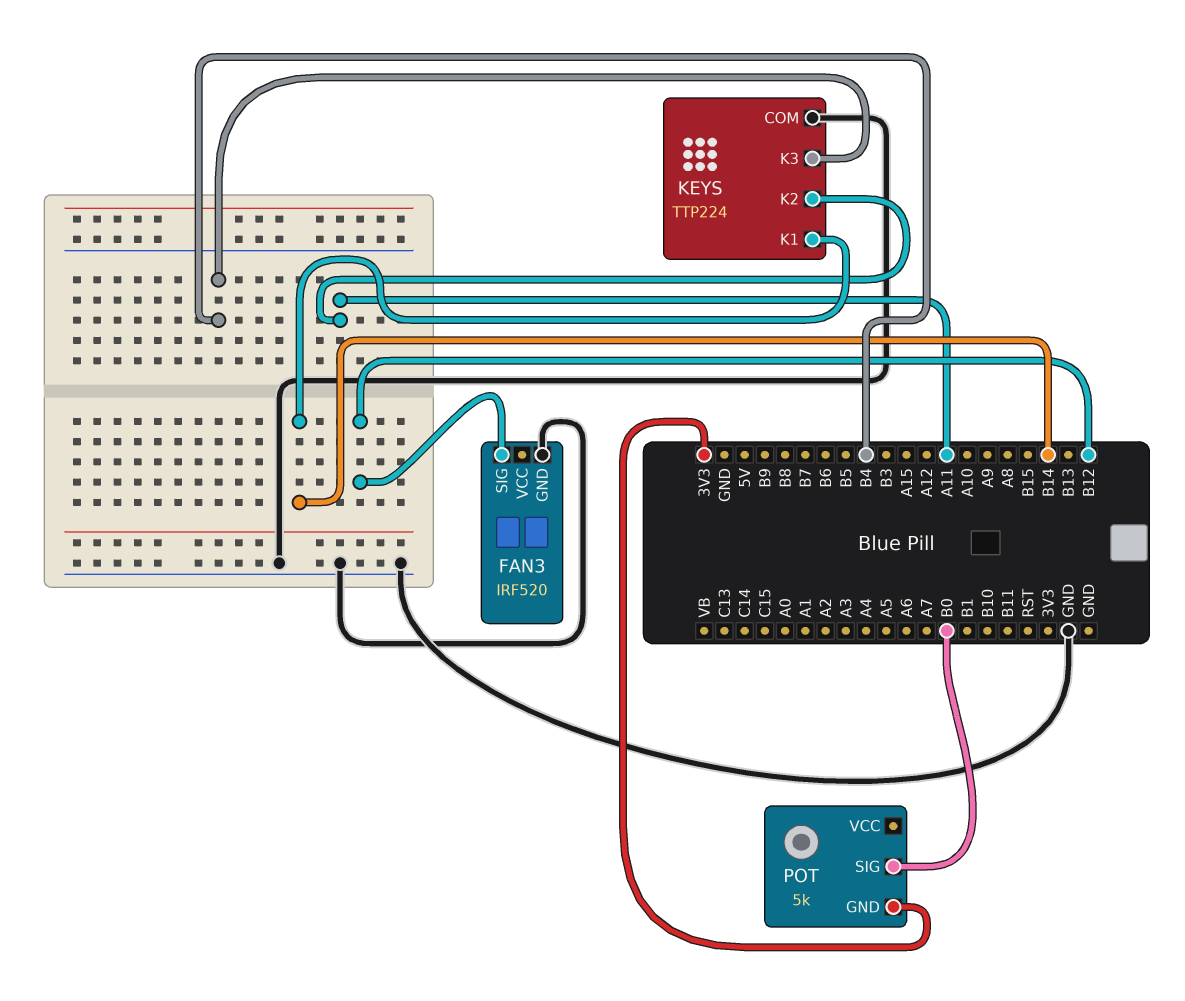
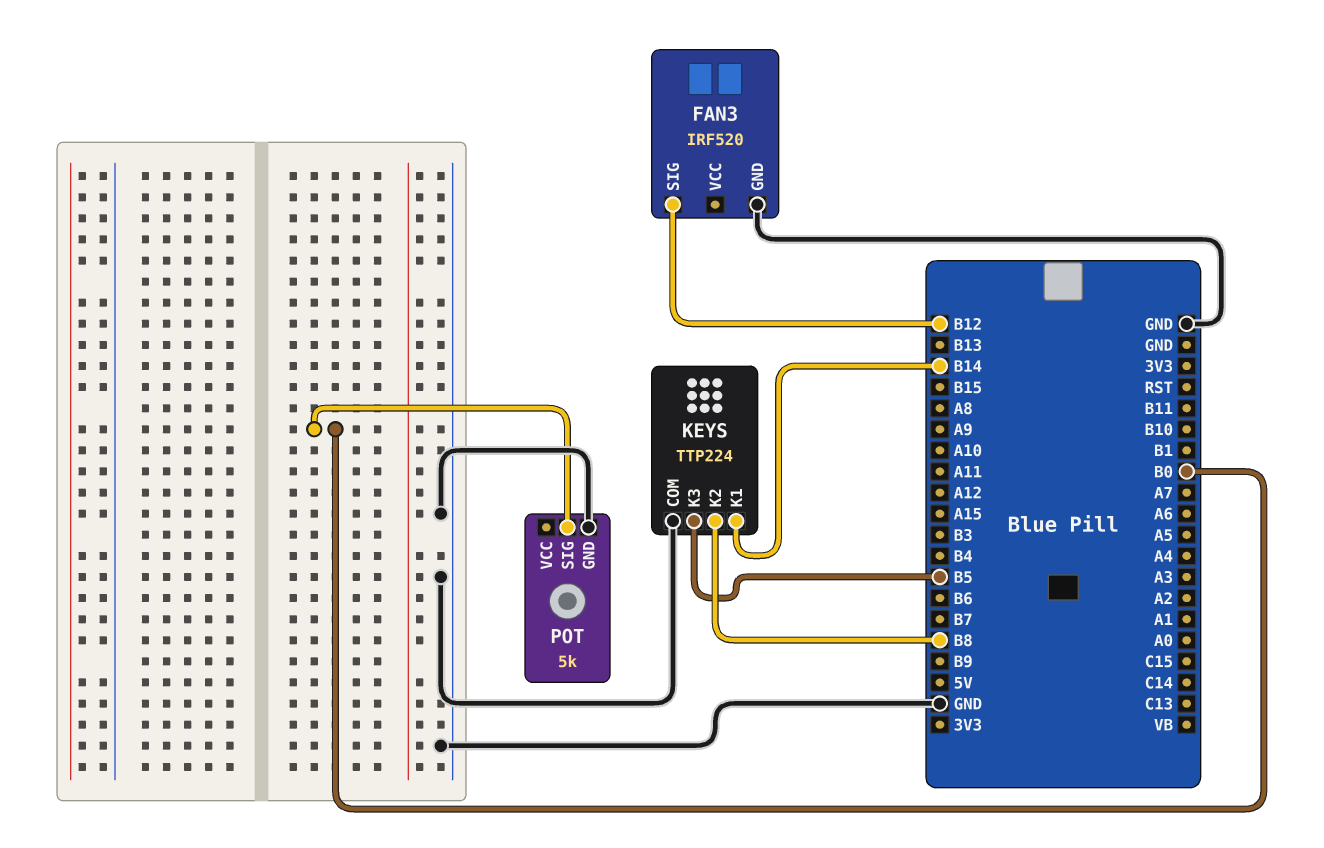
KEYS pin K2: A11 -> B8
KEYS pin K3: B4 -> B5
POT pin GND: 3V3 -> GND

